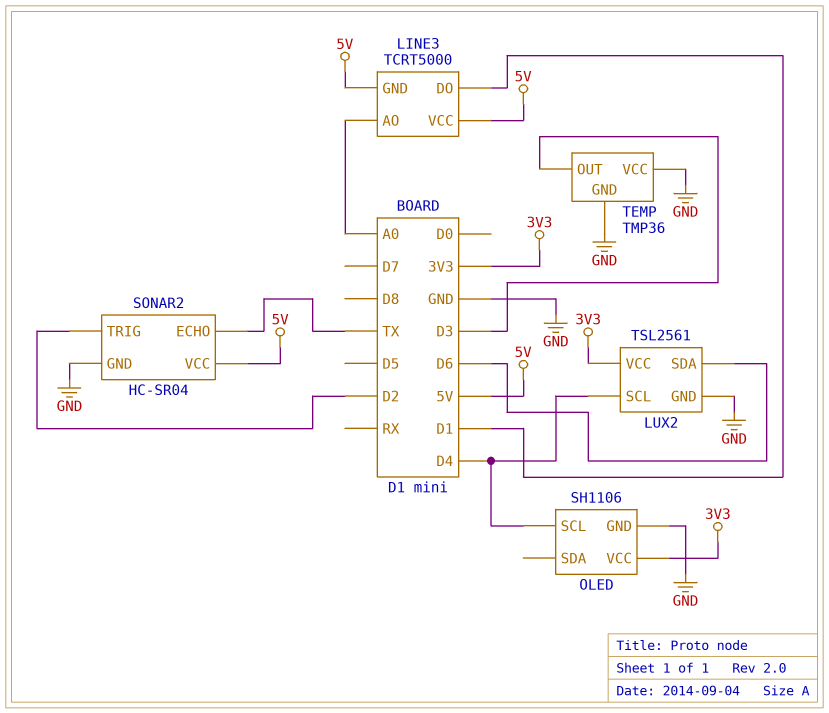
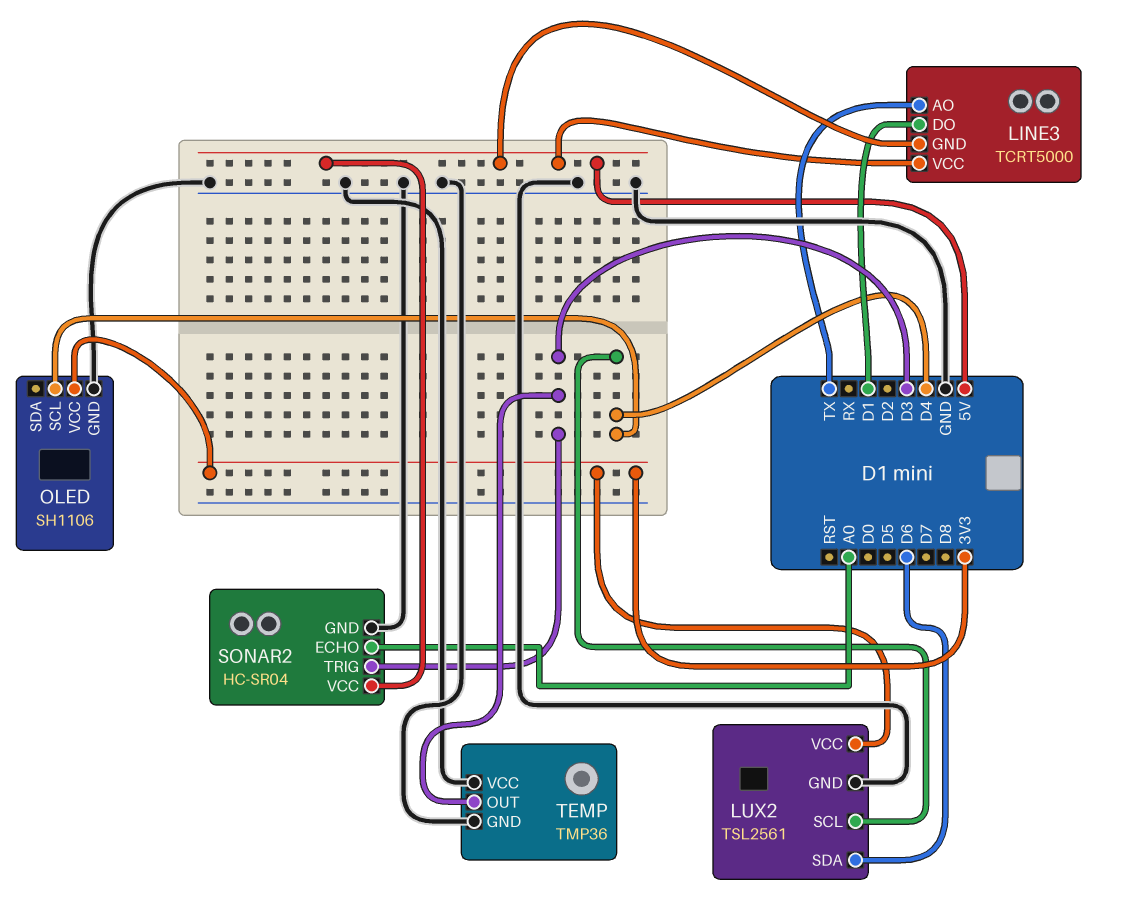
LINE3 pin AO: A0 -> TX
SONAR2 pin ECHO: TX -> A0
SONAR2 pin TRIG: D2 -> D3

